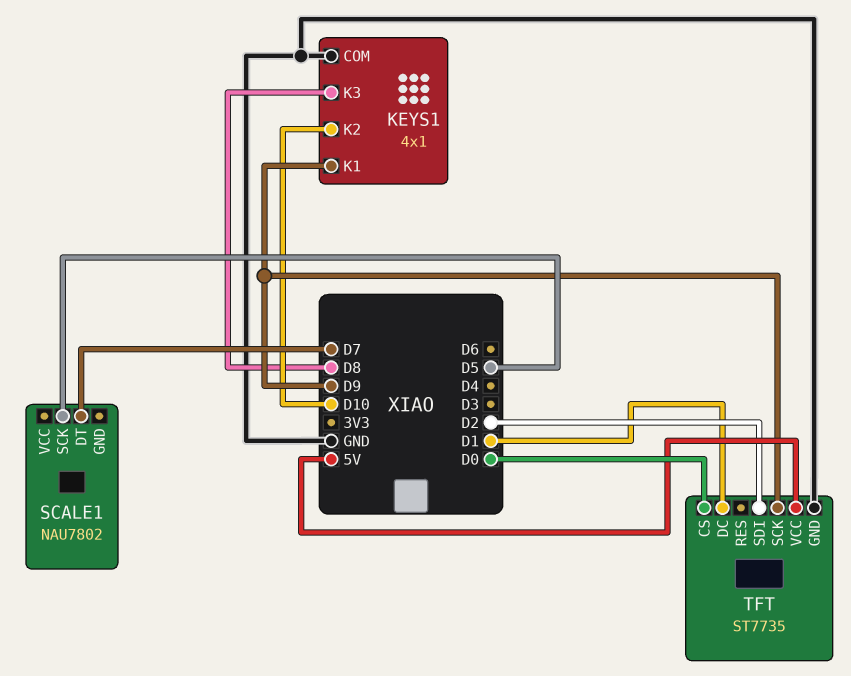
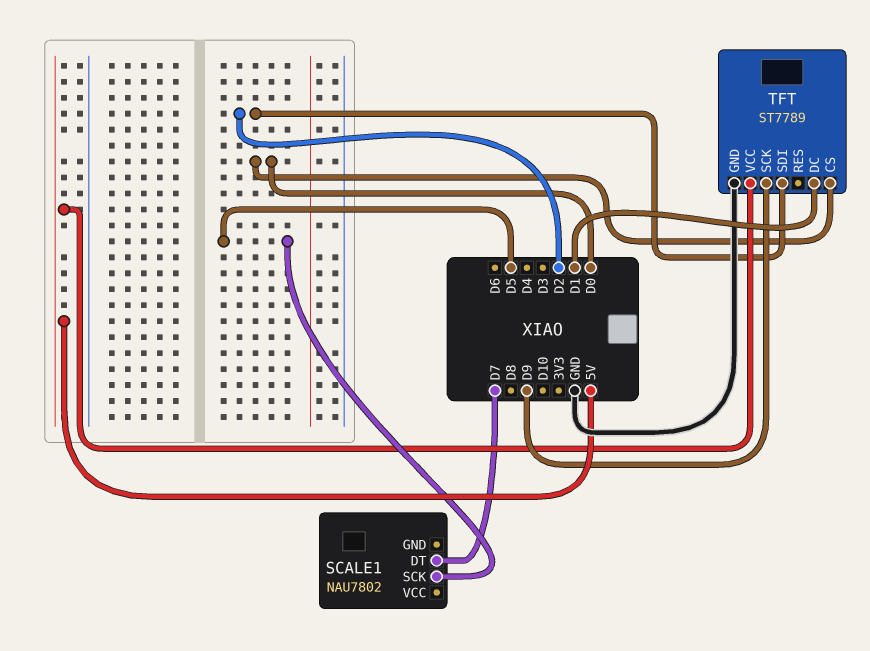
KEYS1: 4x1 -> none
KEYS1 pin COM: GND -> none
KEYS1 pin K1: D9 -> none
KEYS1 pin K2: D10 -> none
KEYS1 pin K3: D8 -> none
TFT: ST7735 -> ST7789

